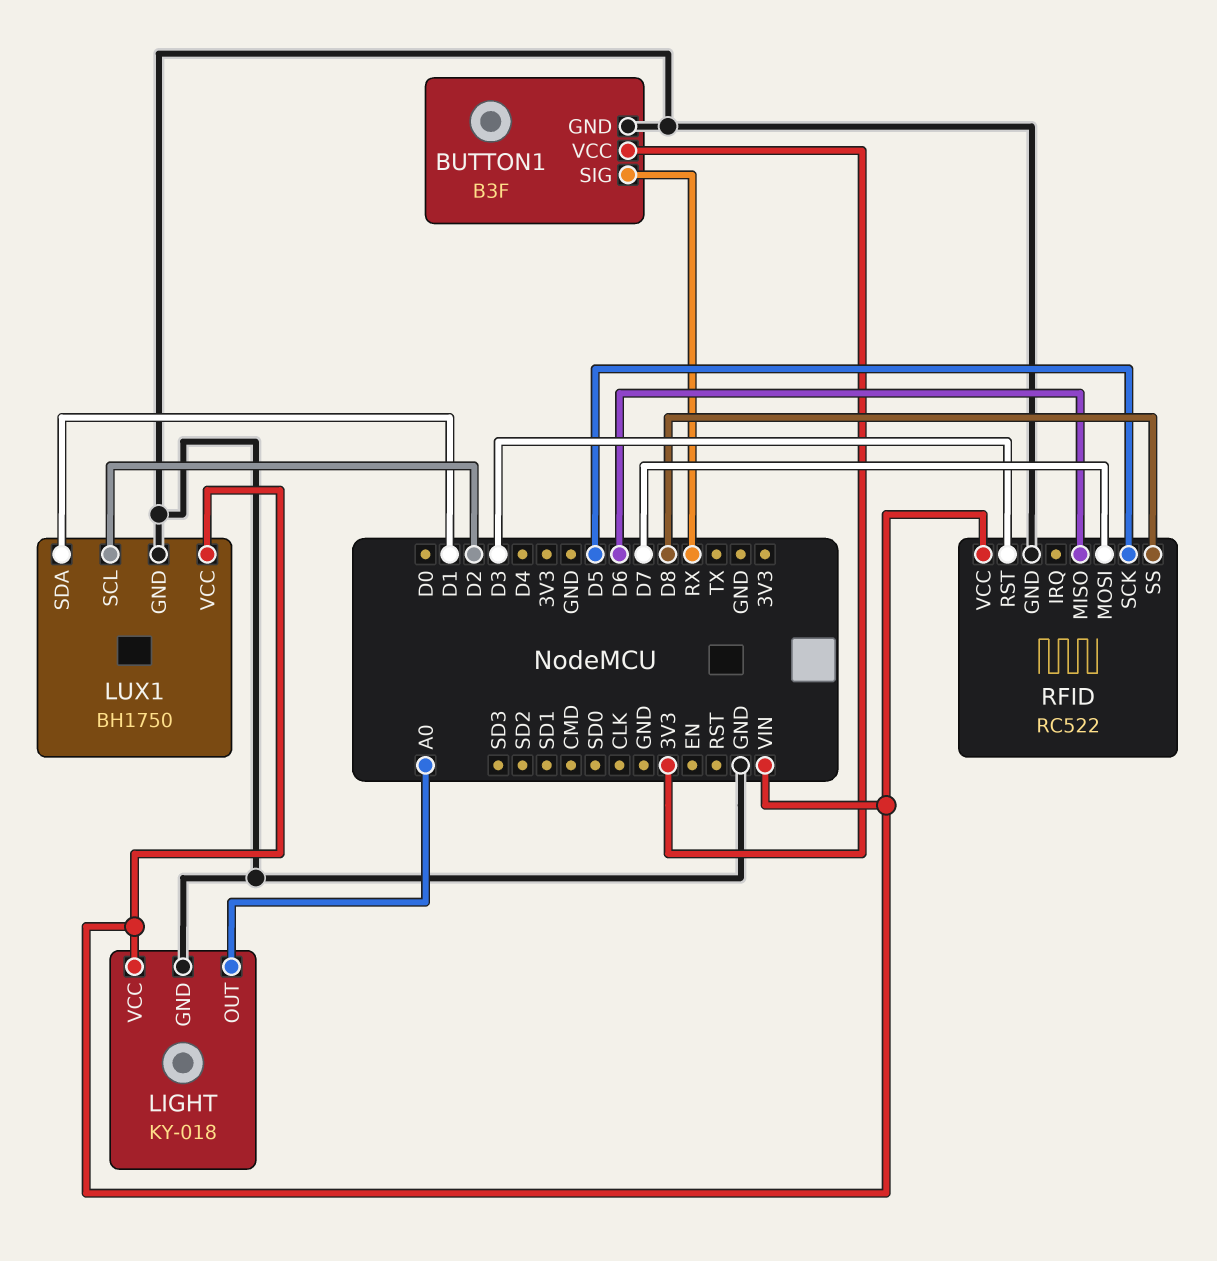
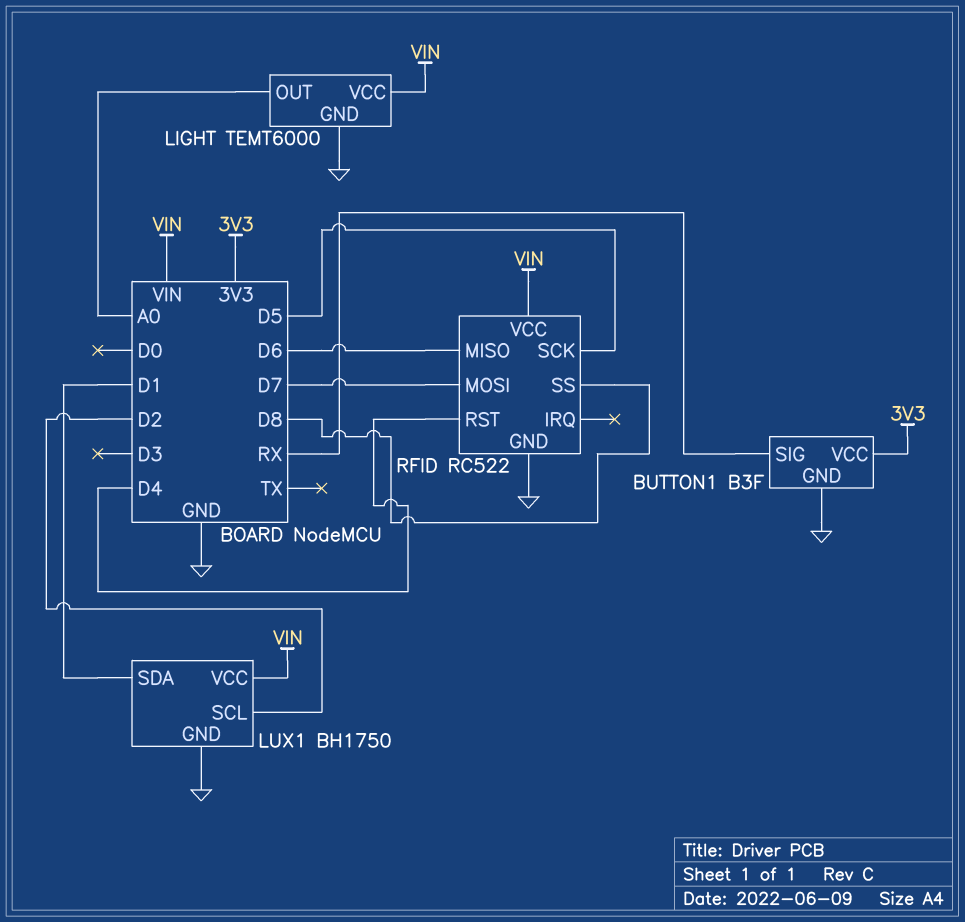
LIGHT: KY-018 -> TEMT6000
RFID pin RST: D3 -> D4

